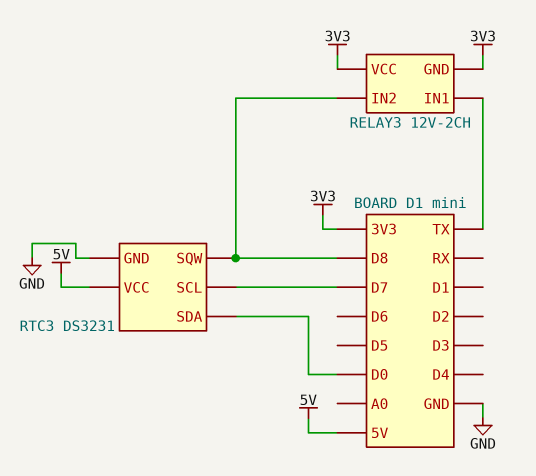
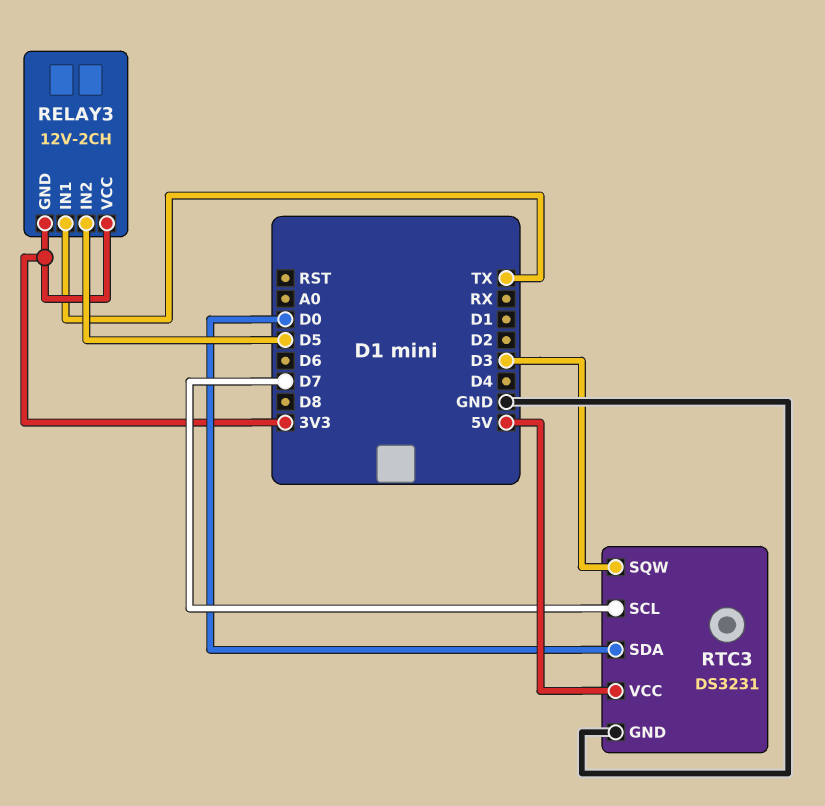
RELAY3 pin IN2: D8 -> D5
RTC3 pin SQW: D8 -> D3

